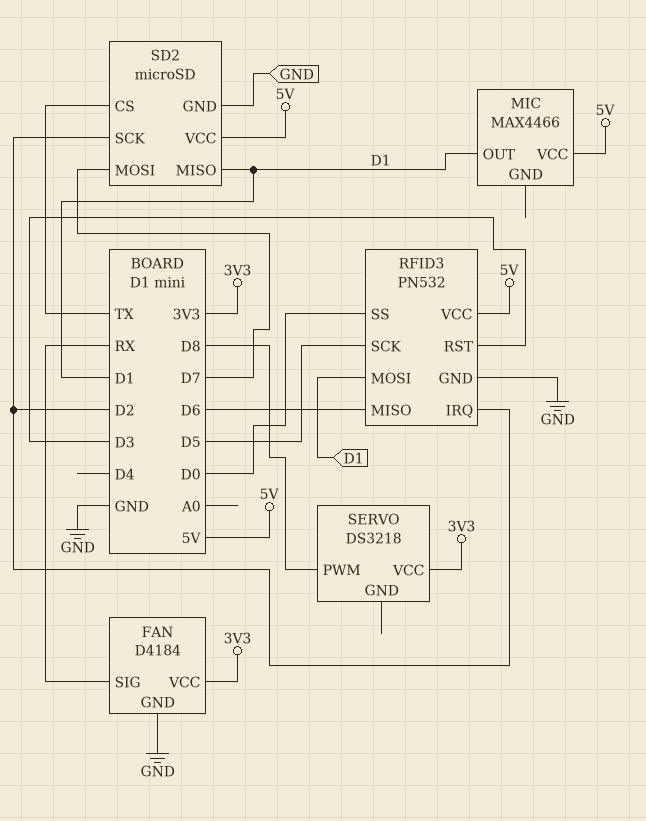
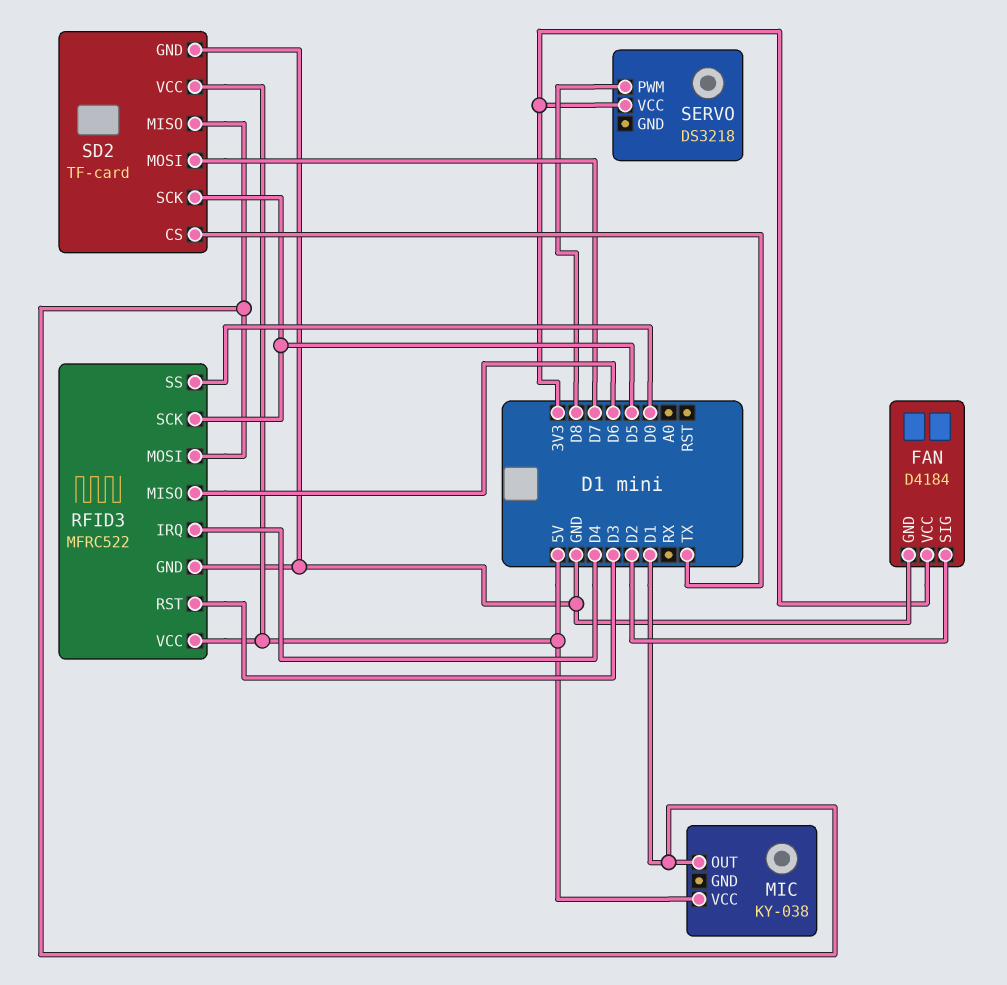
FAN pin SIG: RX -> D2
MIC: MAX4466 -> KY-038
RFID3: PN532 -> MFRC522
RFID3 pin IRQ: D2 -> D4
SD2: microSD -> TF-card
SD2 pin SCK: D2 -> D5

